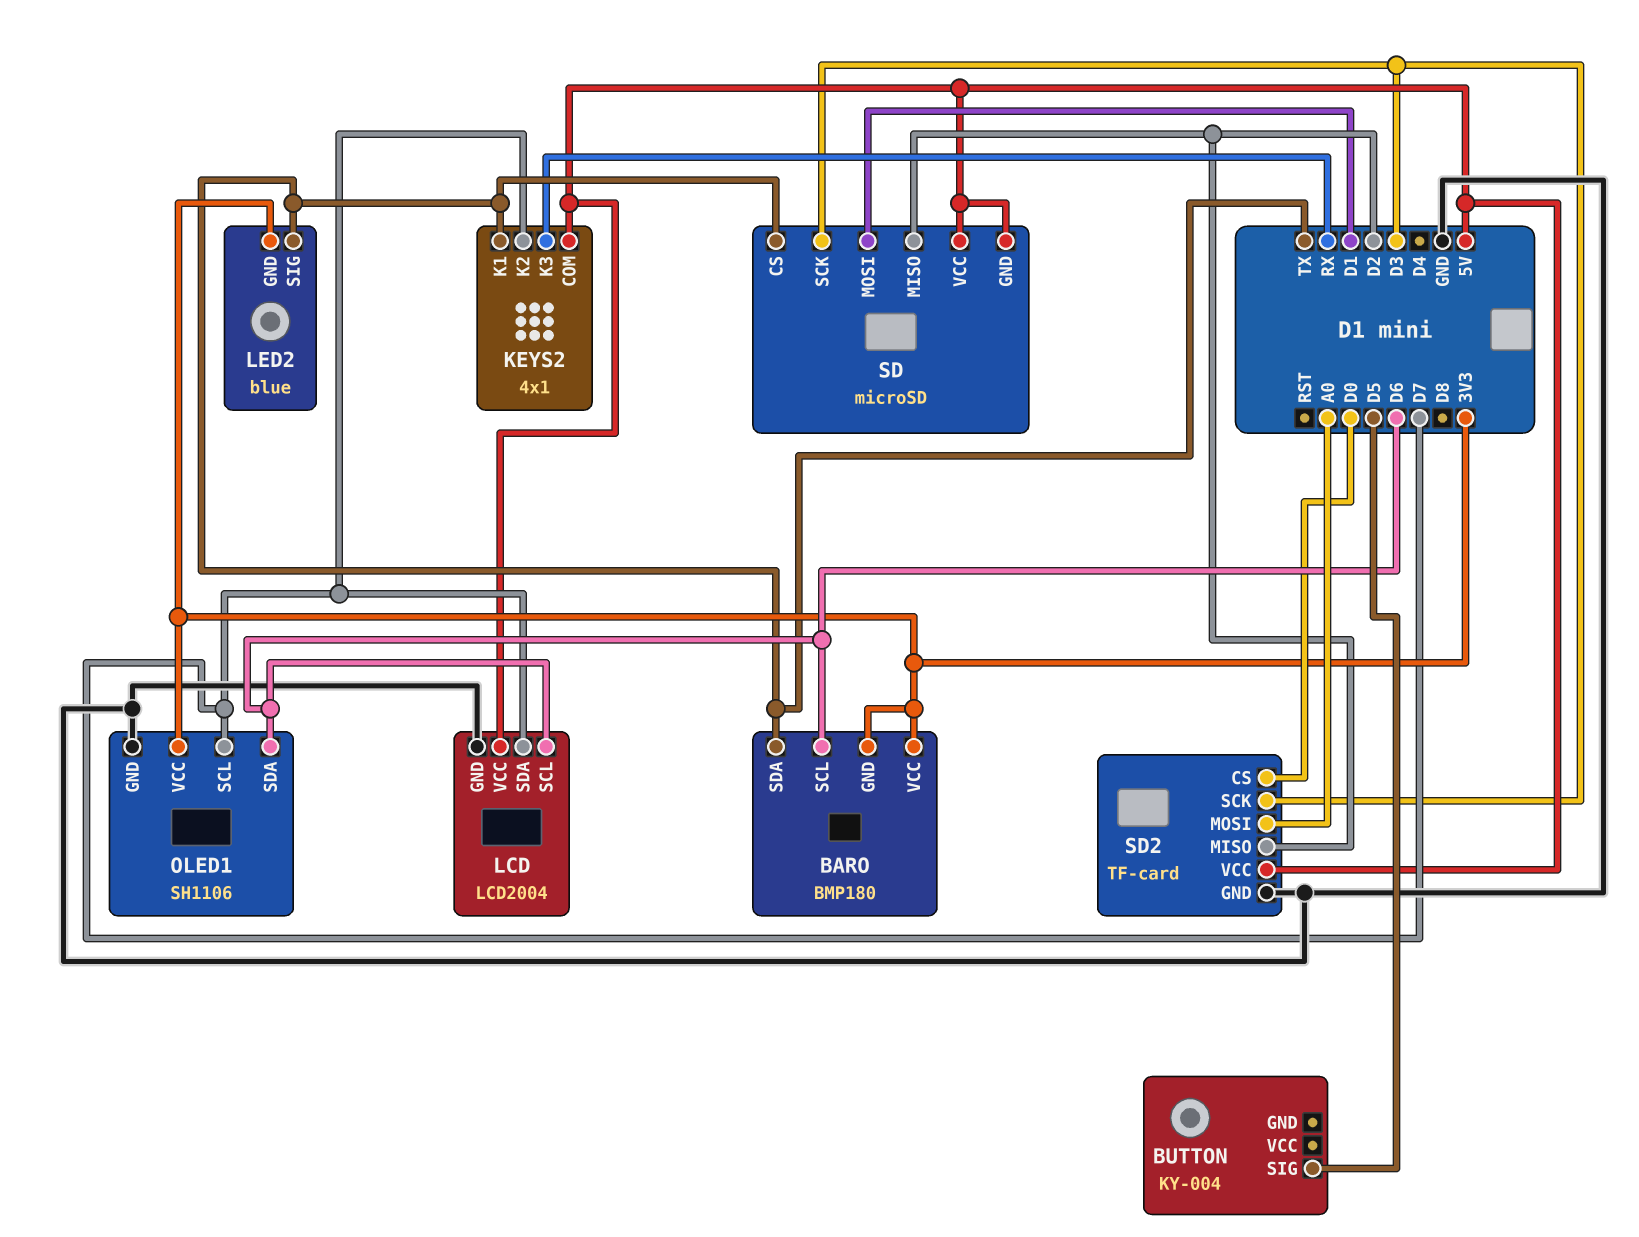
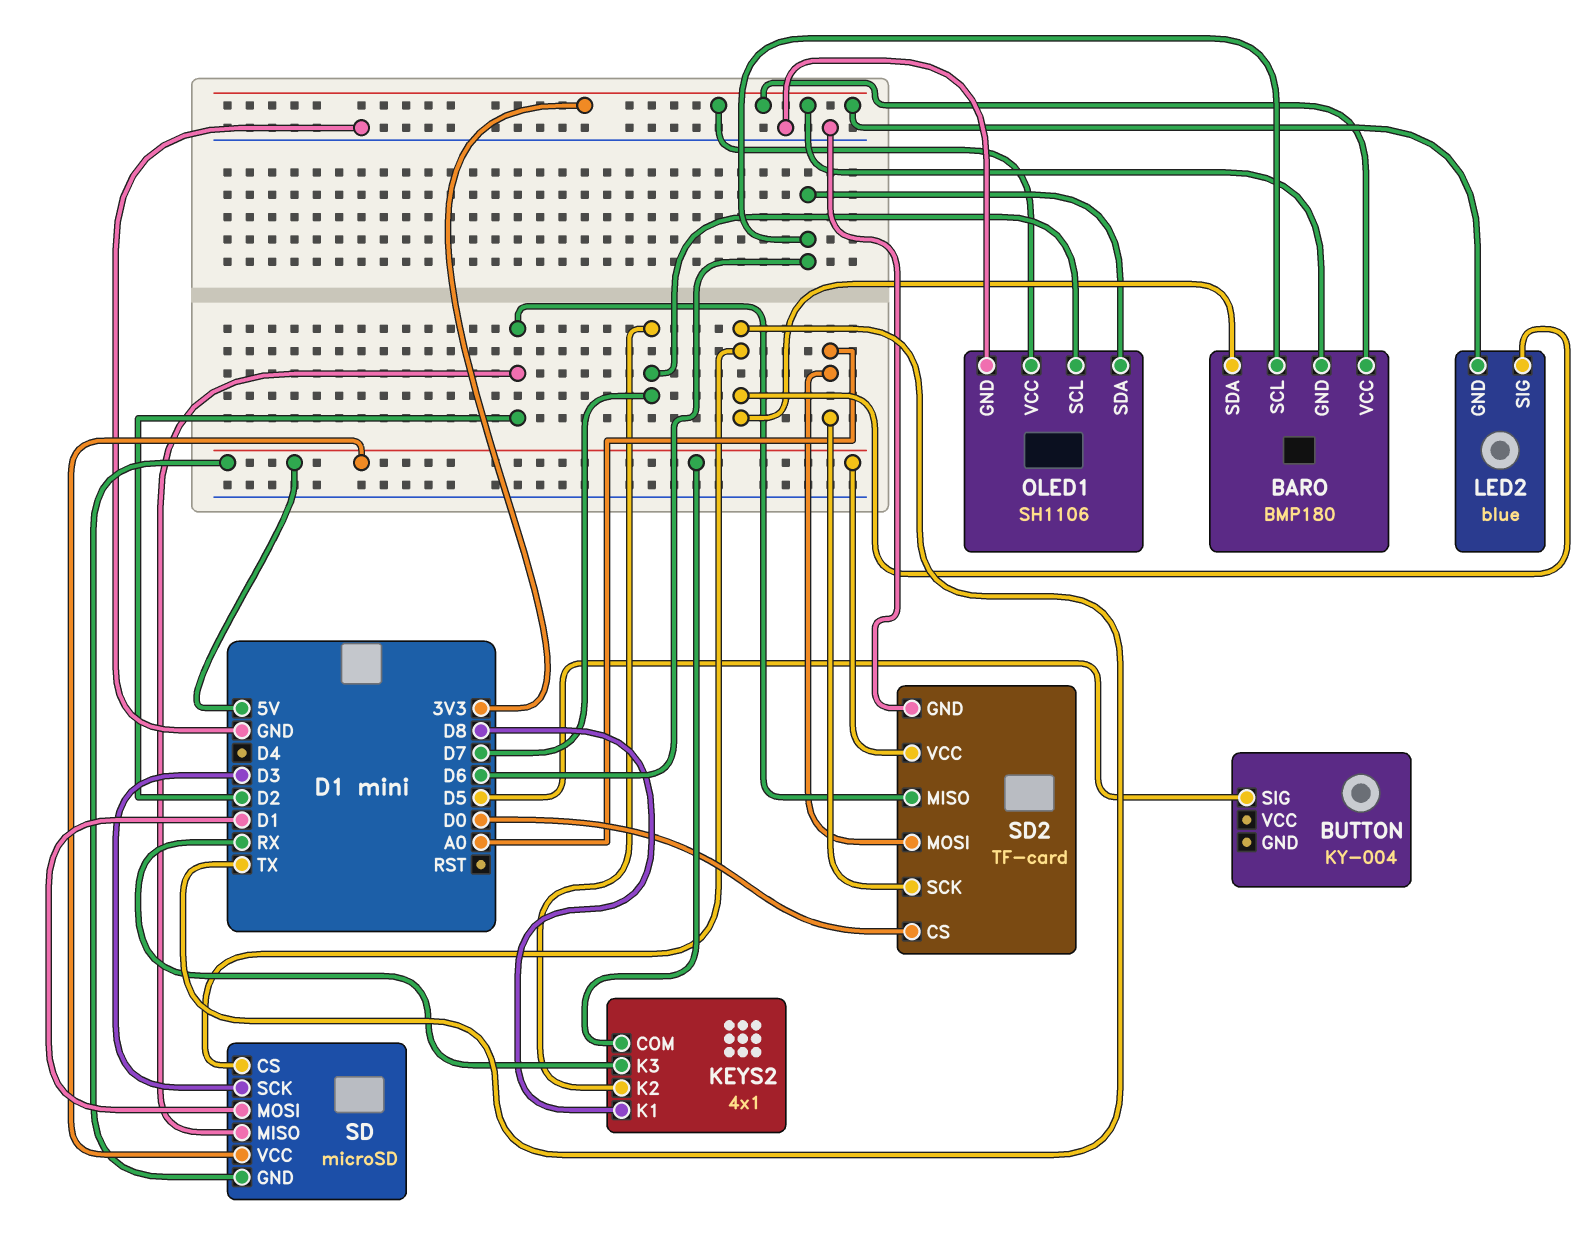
KEYS2 pin K1: TX -> D8
LCD: LCD2004 -> none
LCD pin GND: GND -> none
LCD pin SCL: D6 -> none
LCD pin SDA: D7 -> none
LCD pin VCC: 5V -> none
SD2 pin SCK: D3 -> A0

